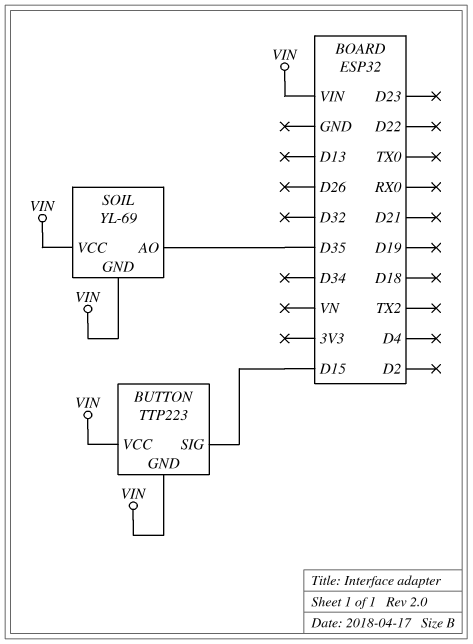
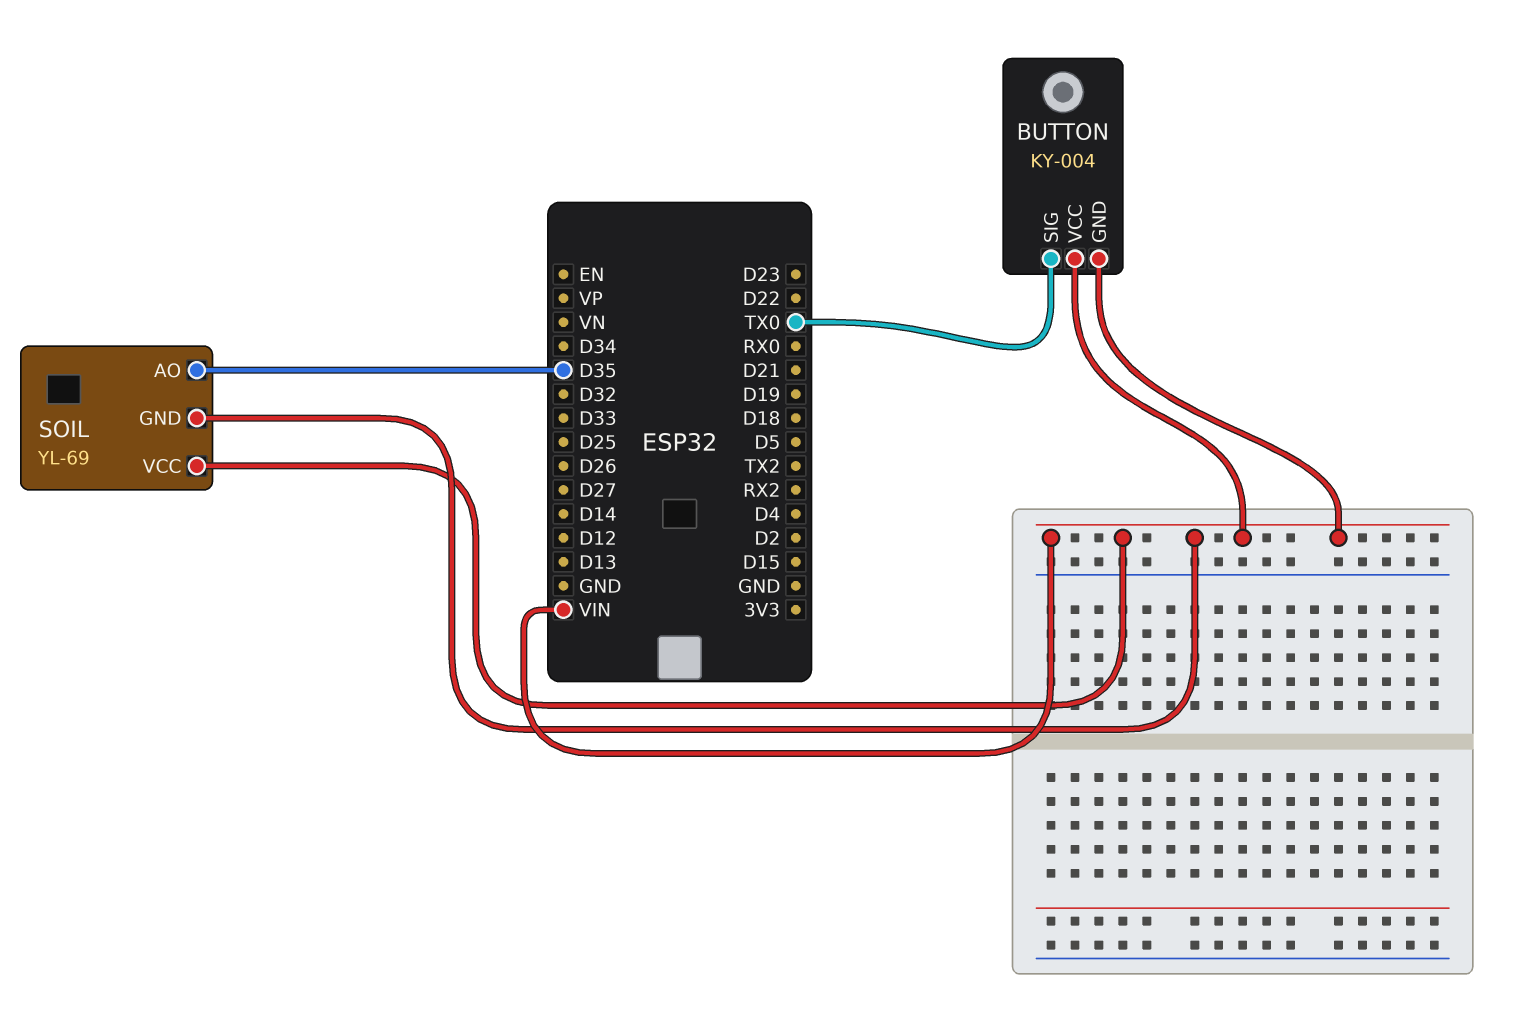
BUTTON: TTP223 -> KY-004
BUTTON pin SIG: D15 -> TX0

